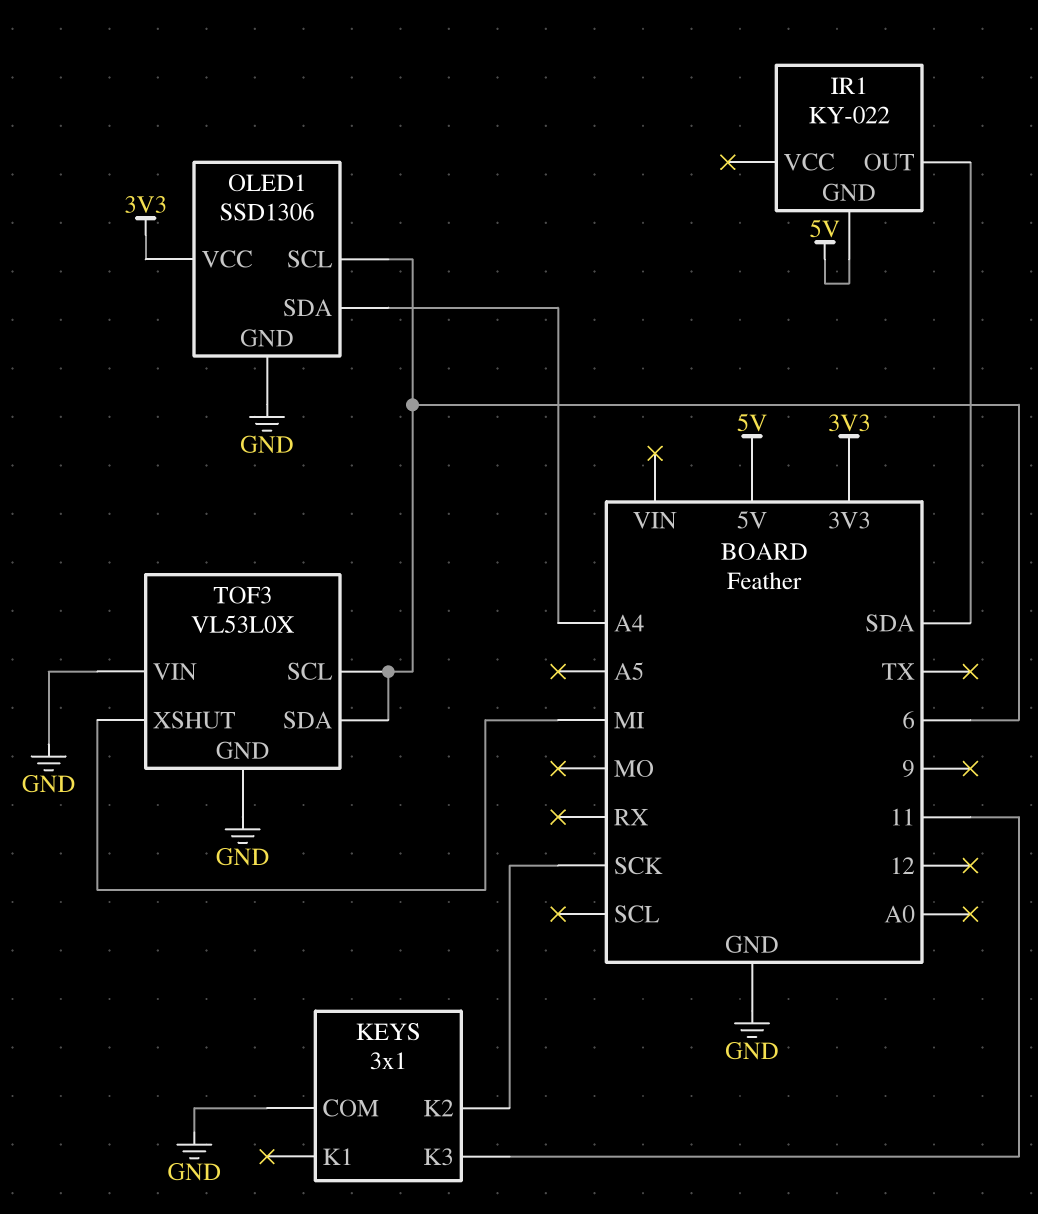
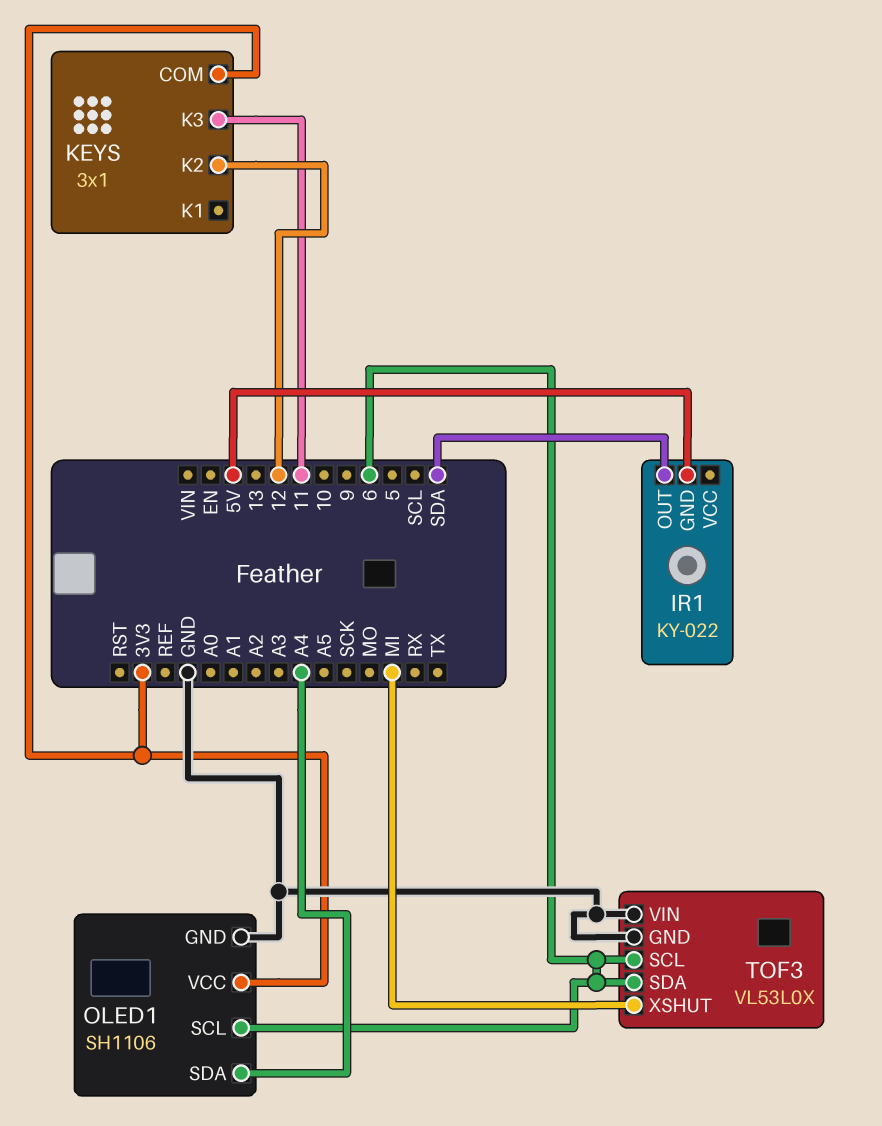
KEYS pin COM: GND -> 3V3
KEYS pin K2: SCK -> 12
OLED1: SSD1306 -> SH1106

